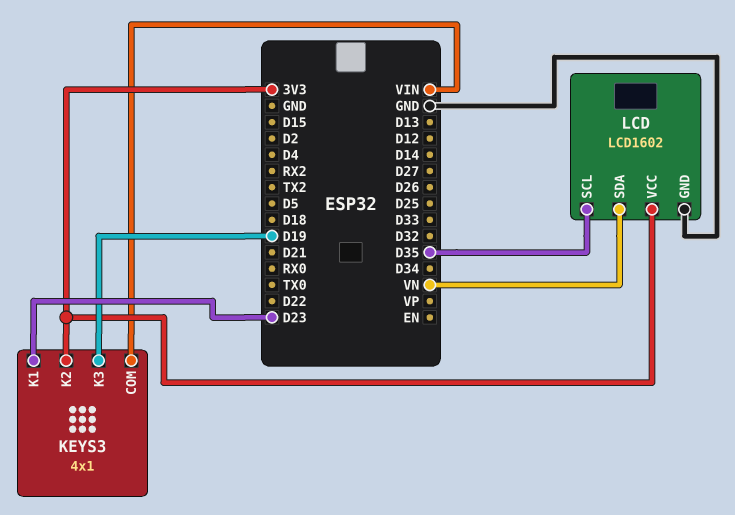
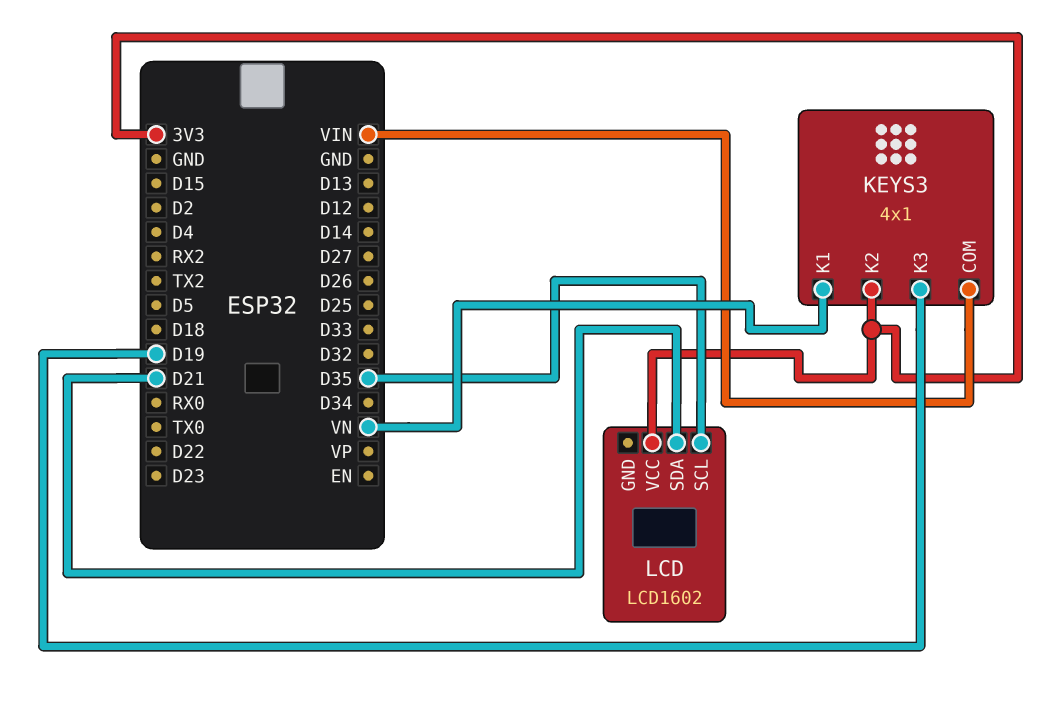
KEYS3 pin K1: D23 -> VN
LCD pin GND: GND -> none
LCD pin SDA: VN -> D21

